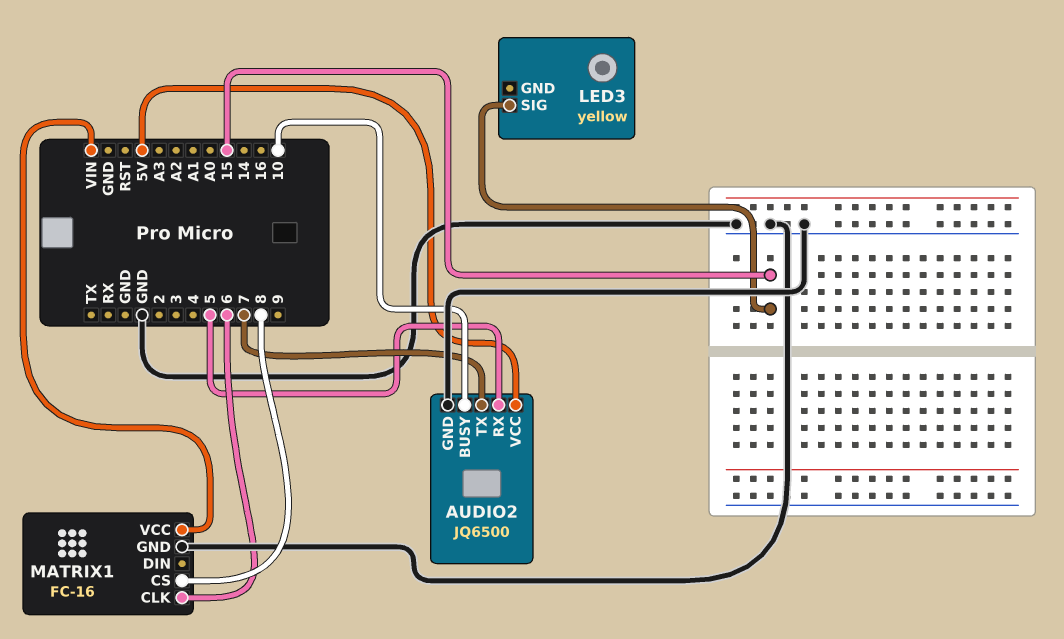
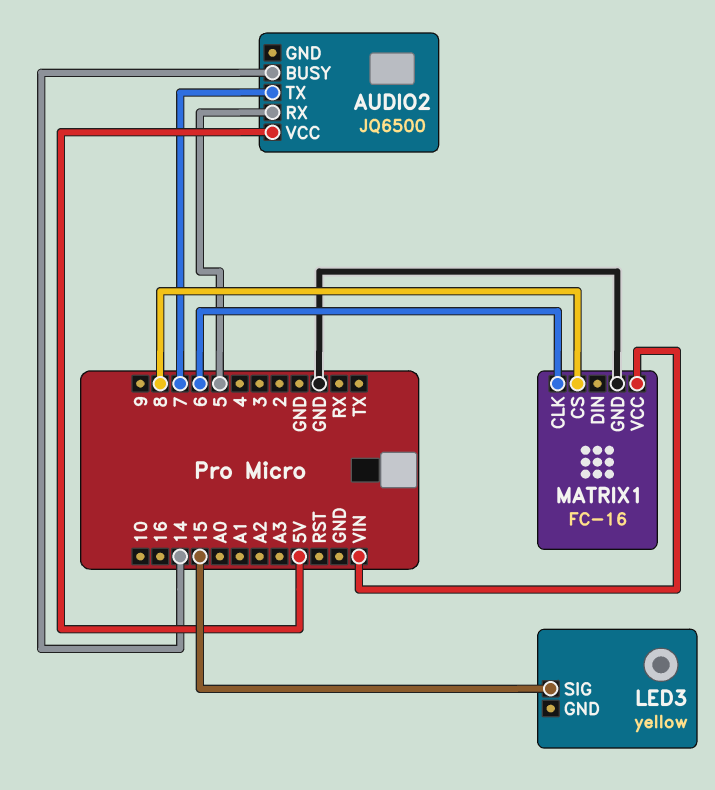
AUDIO2 pin BUSY: 10 -> 14
AUDIO2 pin GND: GND -> none

